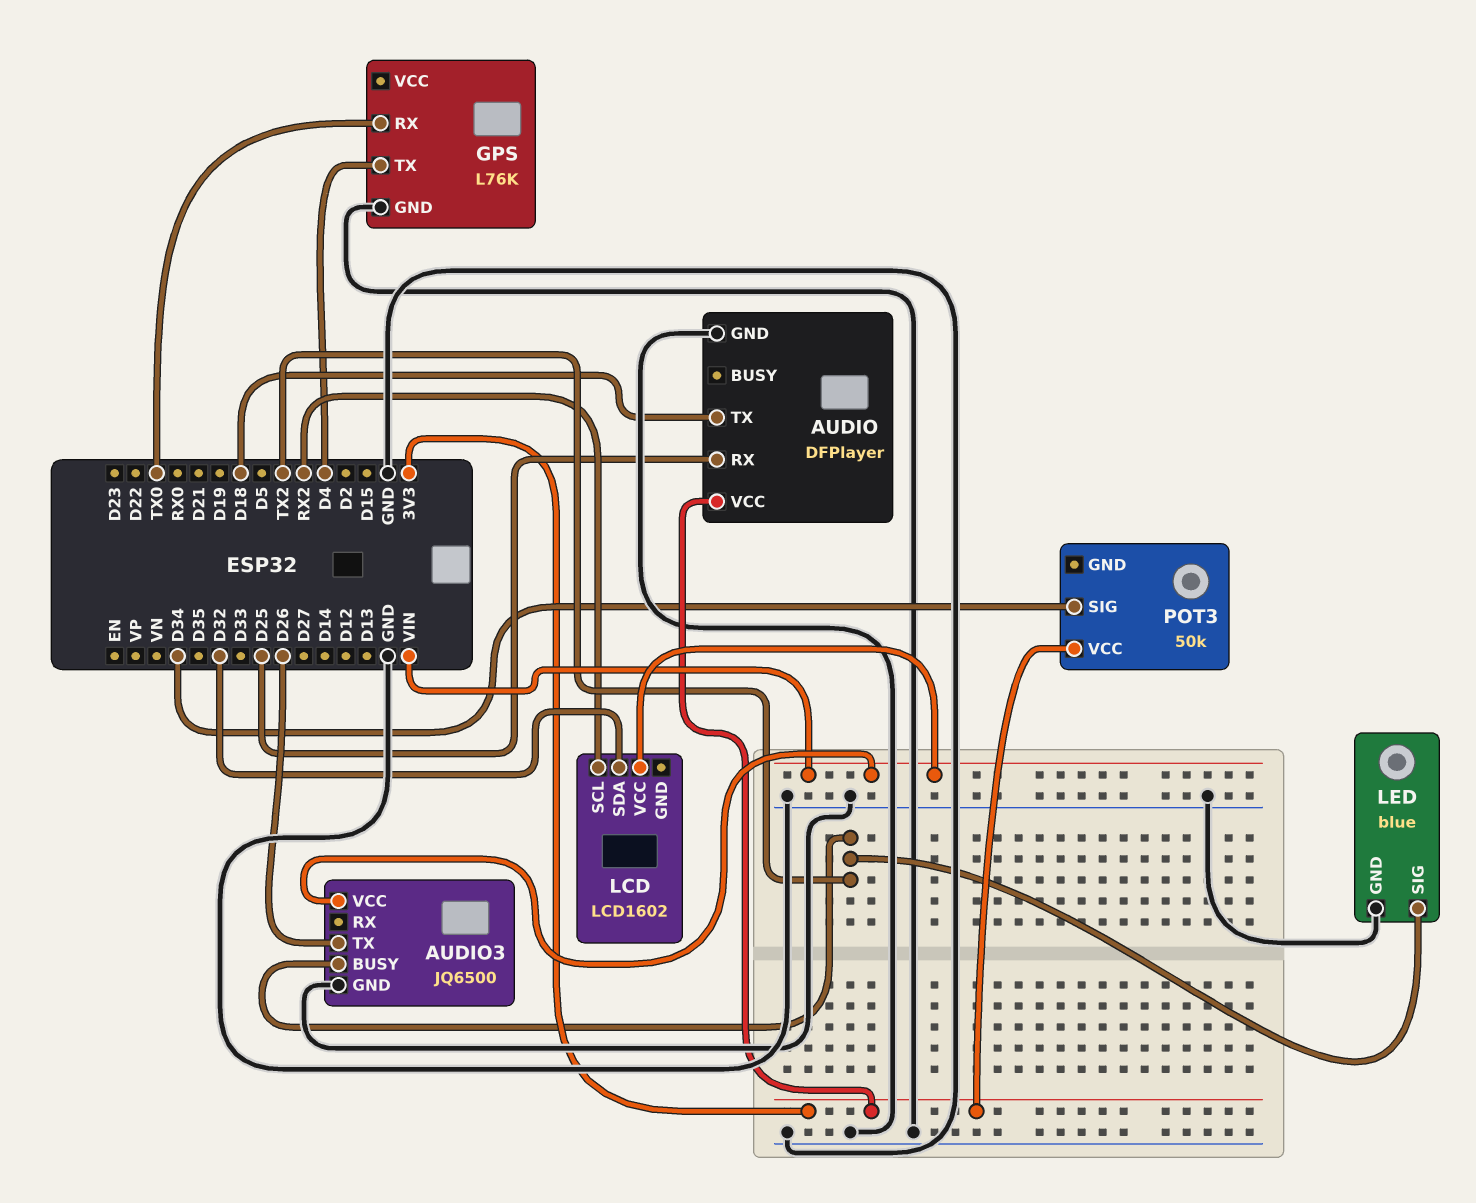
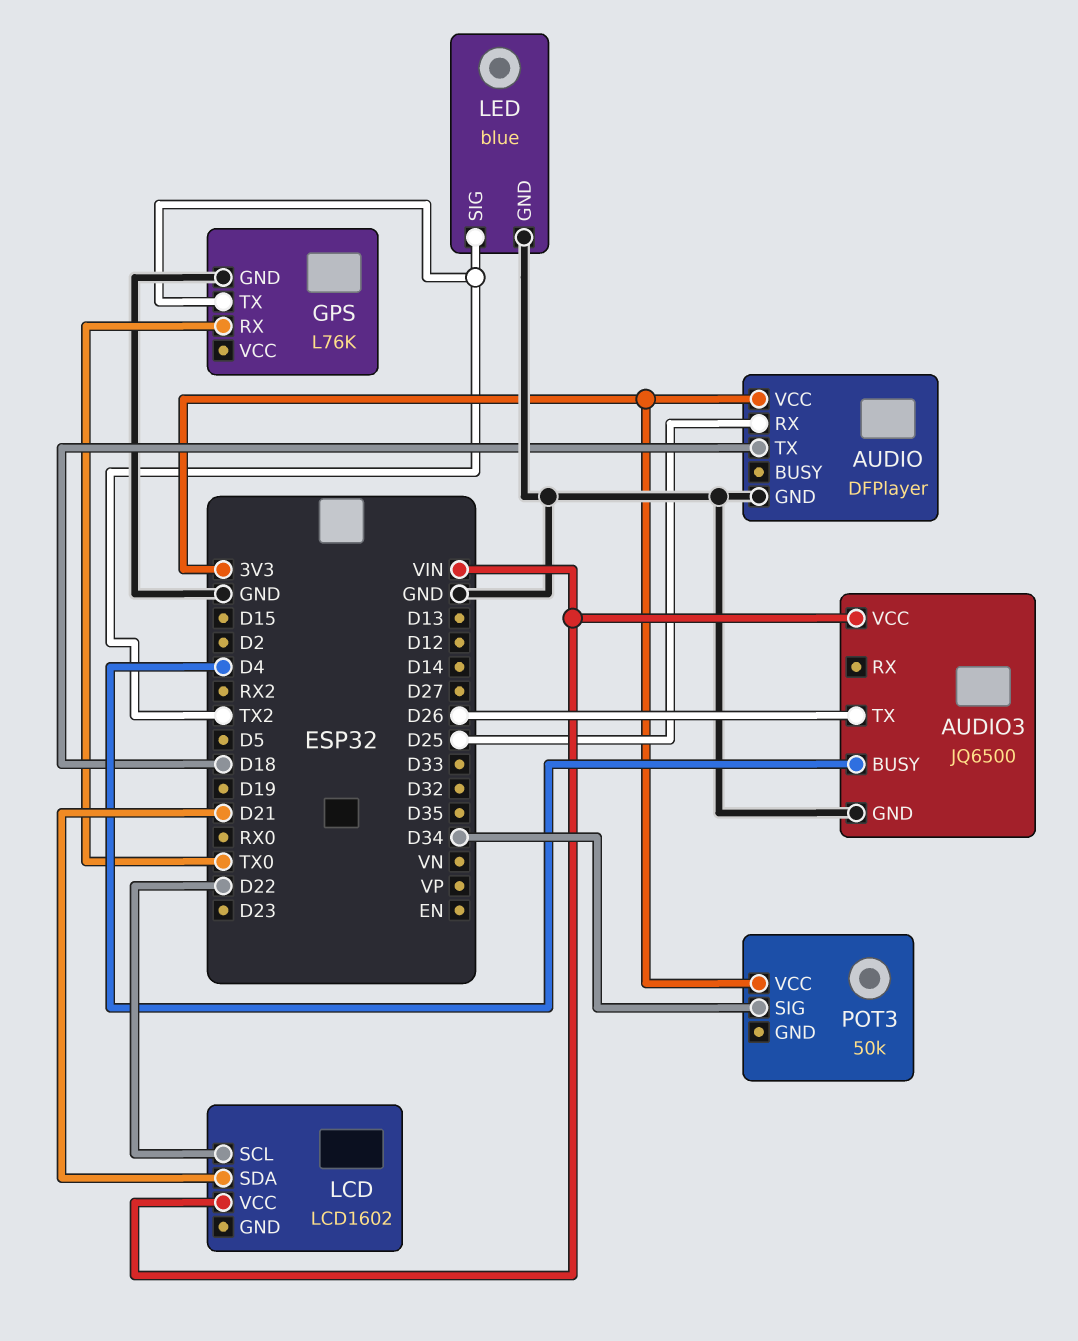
AUDIO3 pin BUSY: TX2 -> D4
GPS pin TX: D4 -> TX2
LCD pin SCL: RX2 -> D22
LCD pin SDA: D32 -> D21

